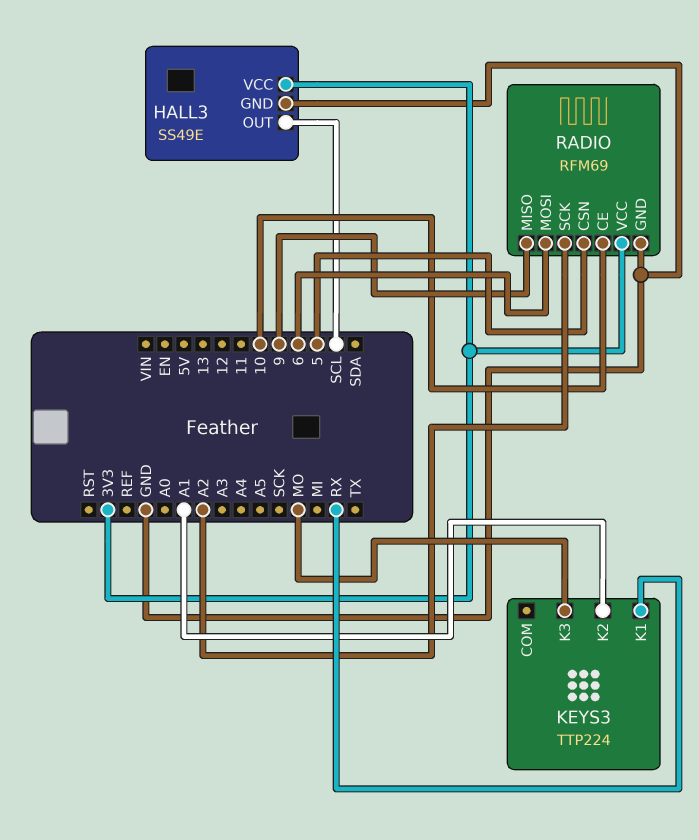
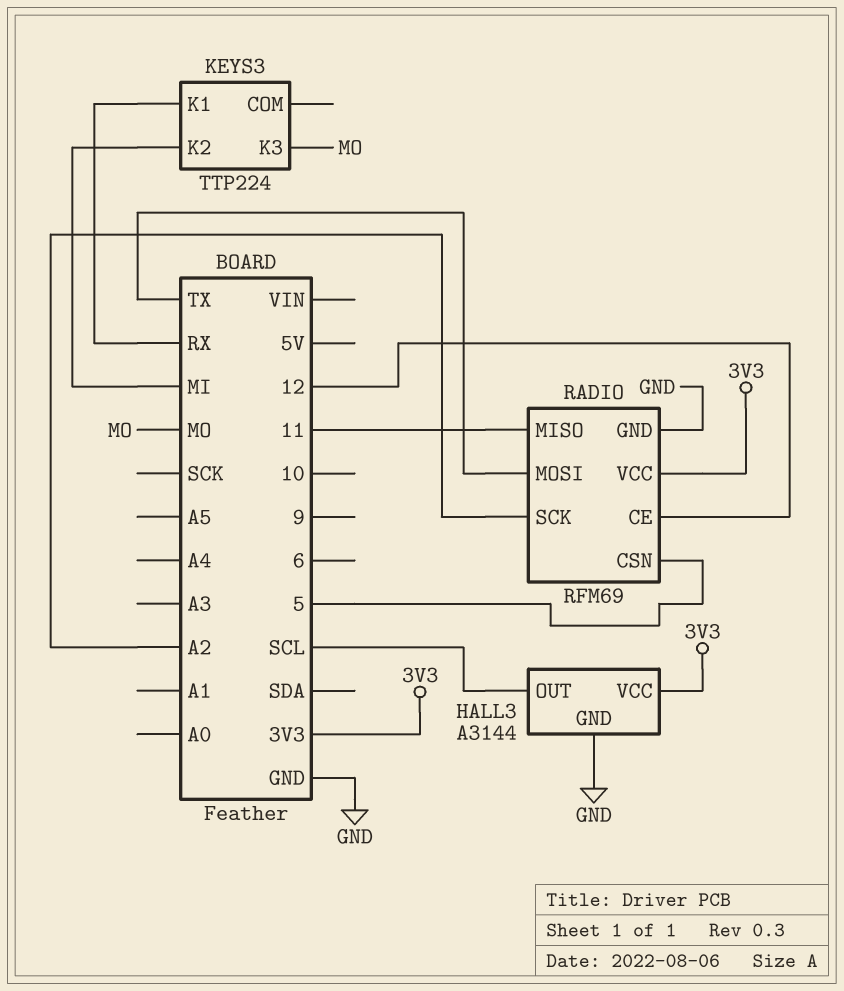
HALL3: SS49E -> A3144
KEYS3 pin K2: A1 -> MI
RADIO pin CE: 10 -> 12
RADIO pin MISO: 9 -> 11
RADIO pin MOSI: 6 -> TX

